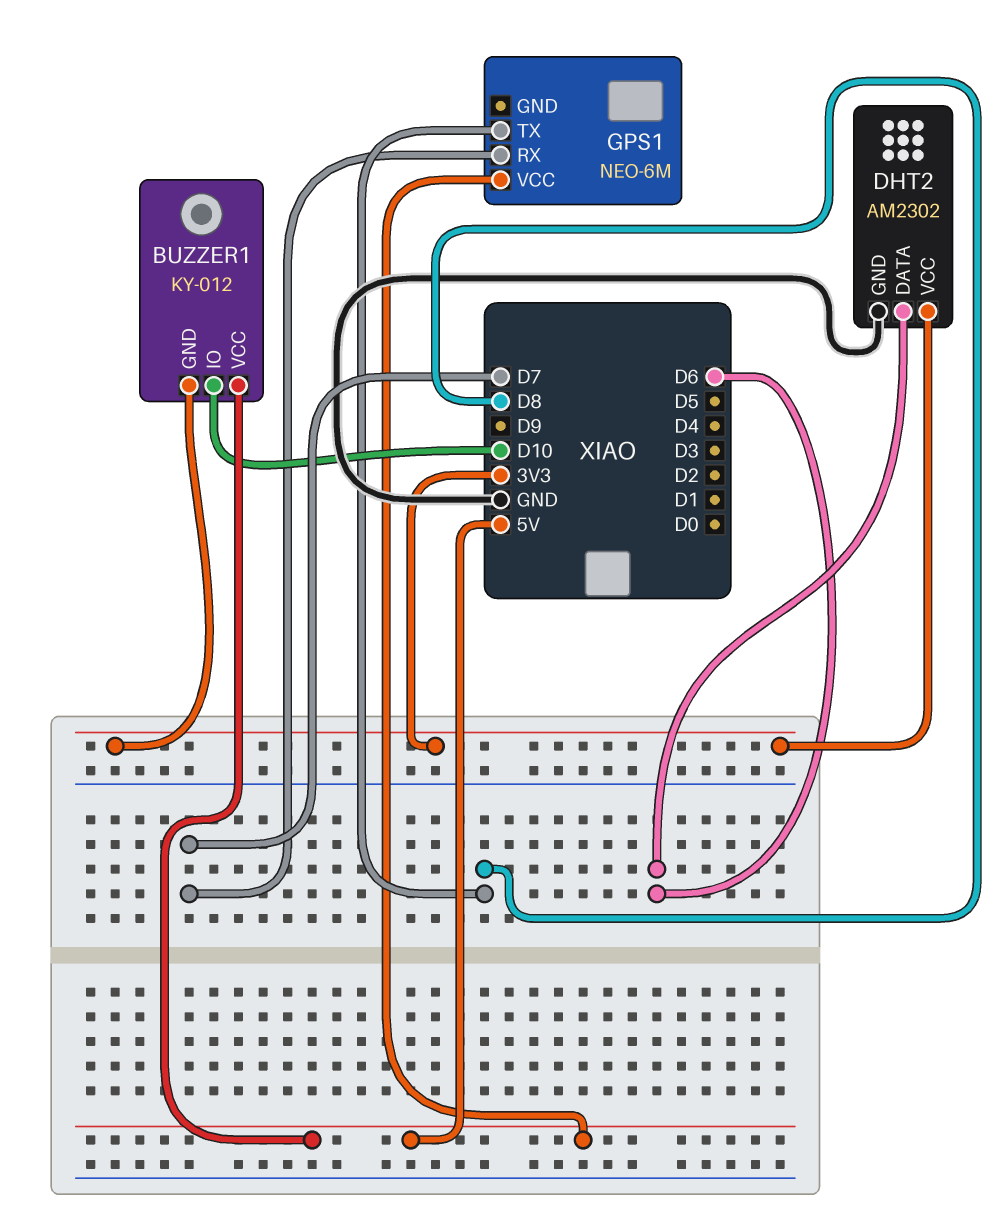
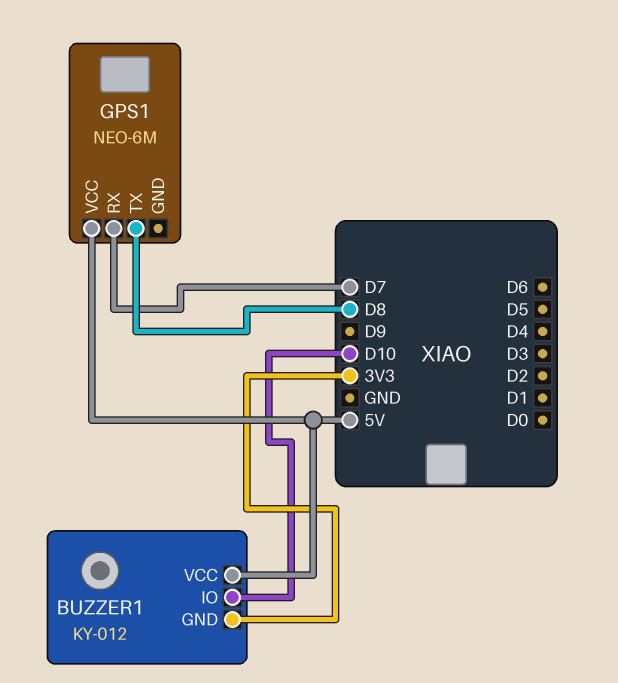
DHT2: AM2302 -> none
DHT2 pin DATA: D6 -> none
DHT2 pin GND: GND -> none
DHT2 pin VCC: 3V3 -> none

